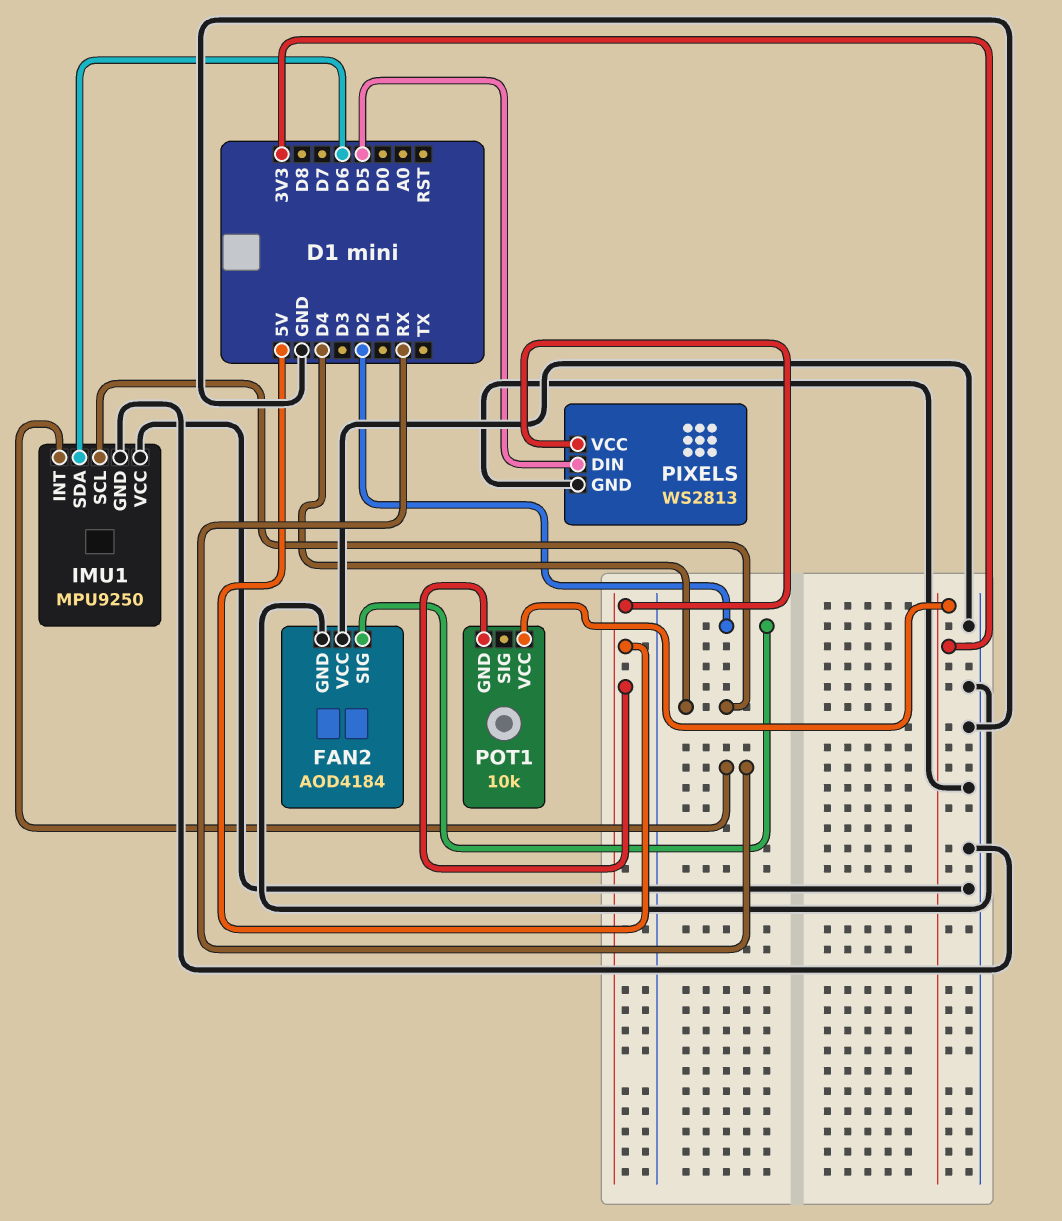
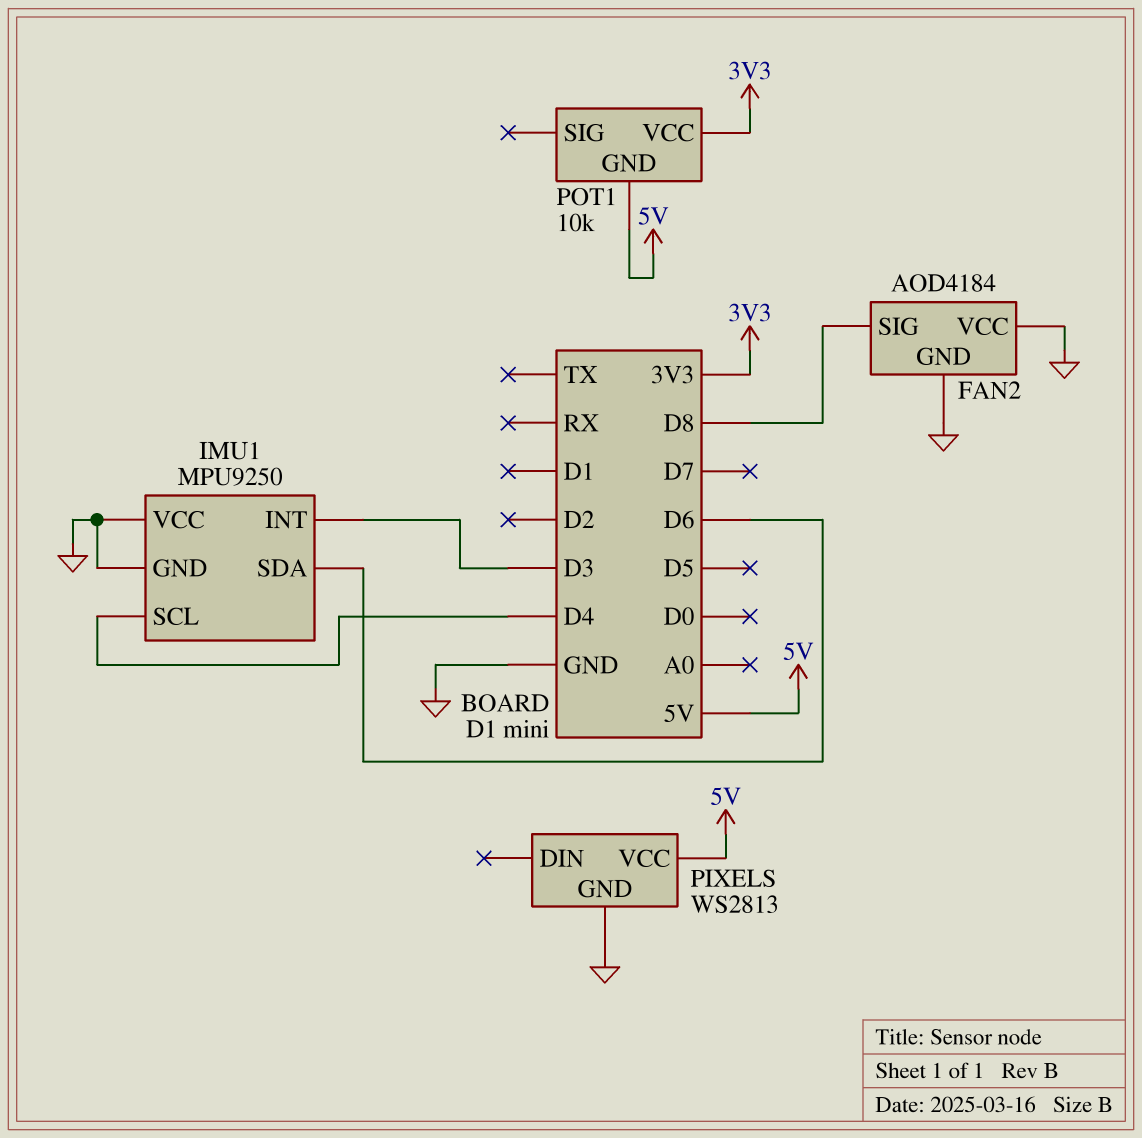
FAN2 pin SIG: D2 -> D8
IMU1 pin INT: RX -> D3
PIXELS pin DIN: D5 -> none

